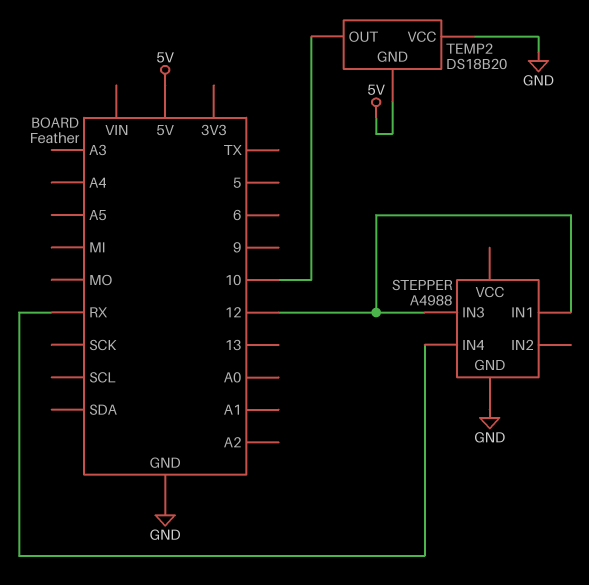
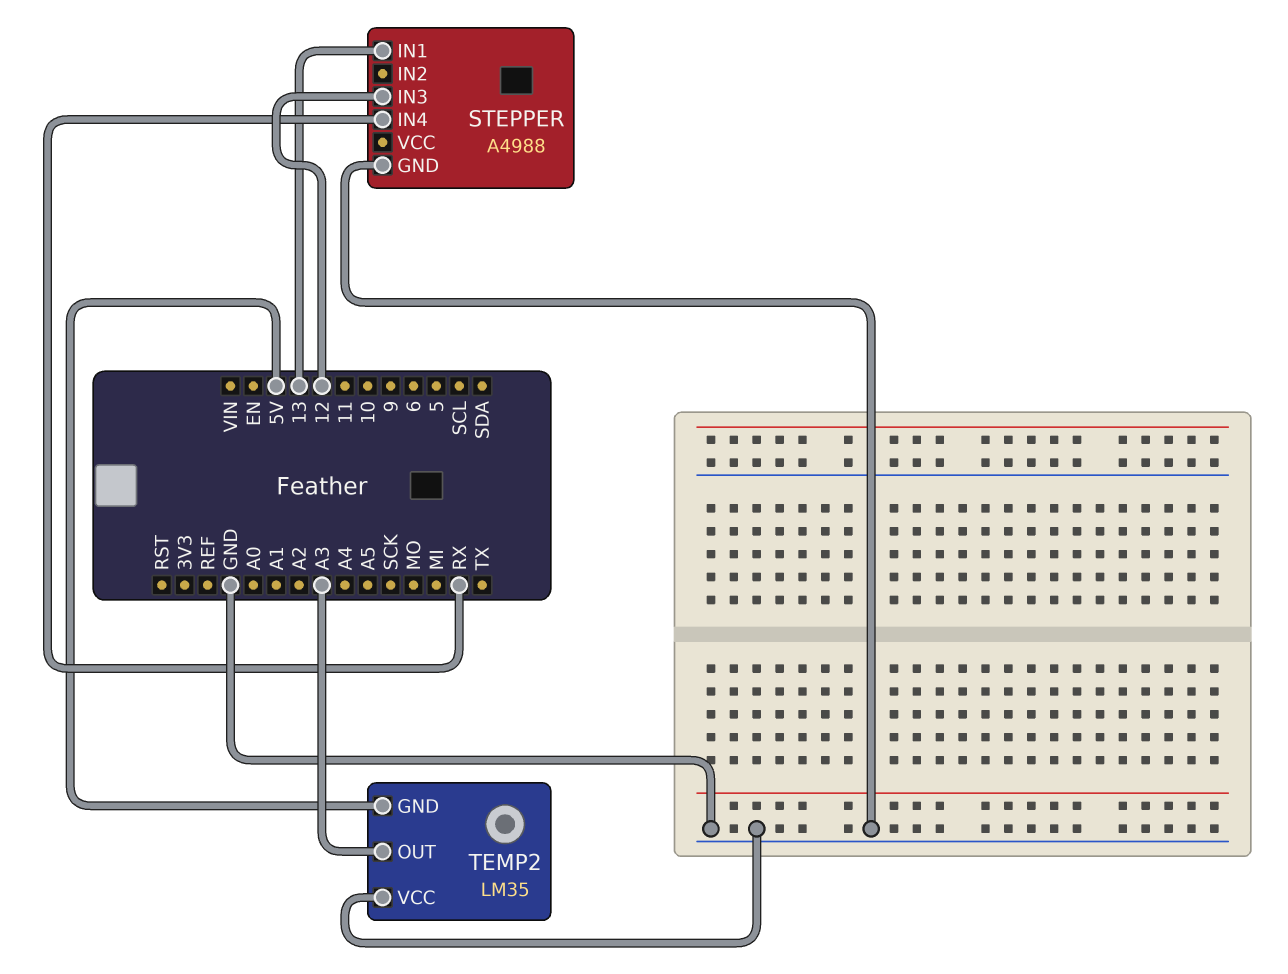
STEPPER pin IN1: 12 -> 13
TEMP2: DS18B20 -> LM35
TEMP2 pin OUT: 10 -> A3

